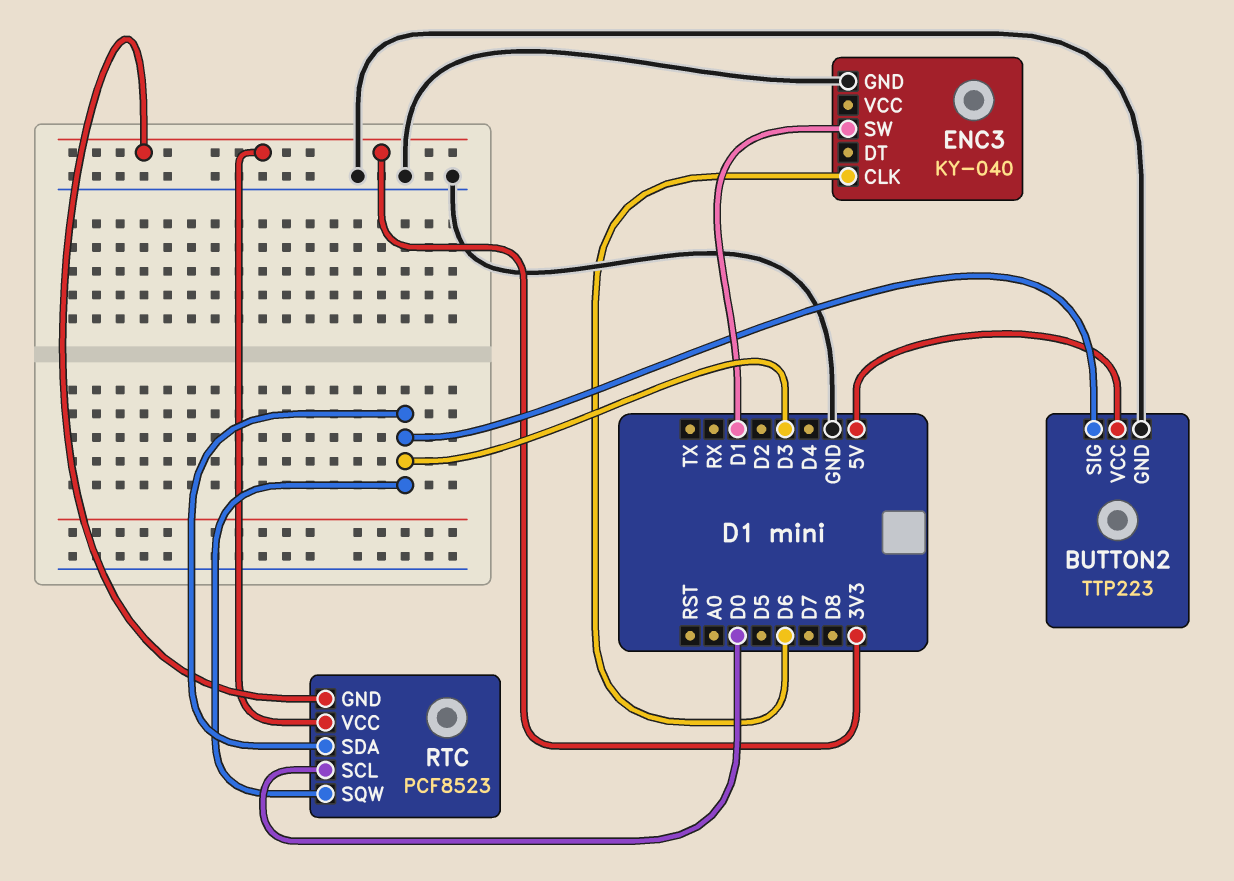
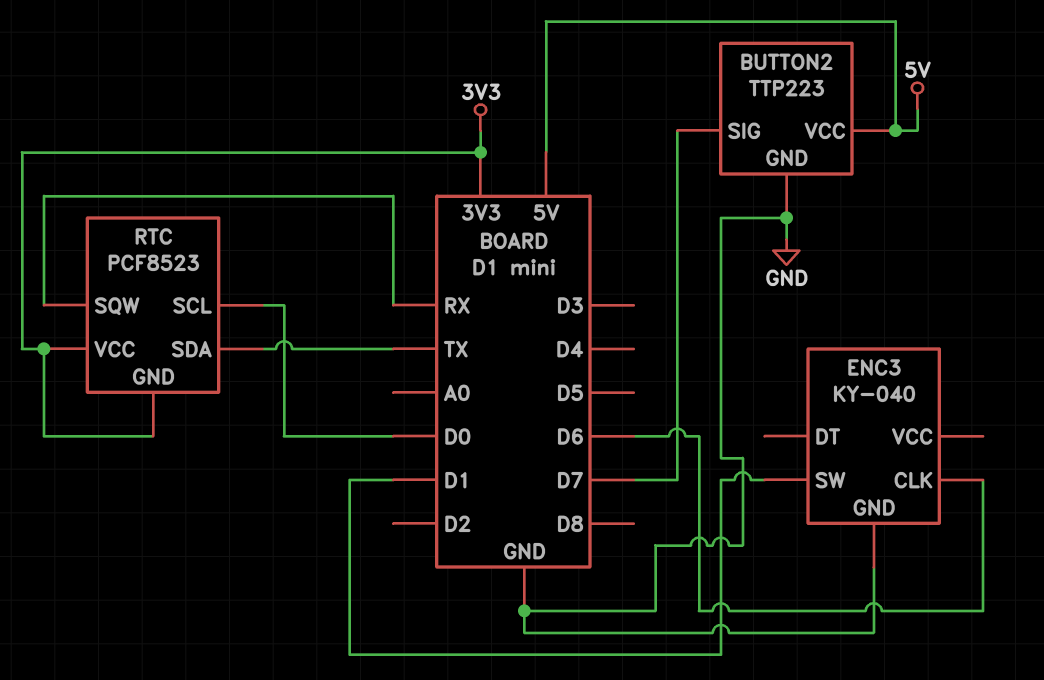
BUTTON2 pin SIG: D3 -> D7
RTC pin SDA: D3 -> TX
RTC pin SQW: D3 -> RX

